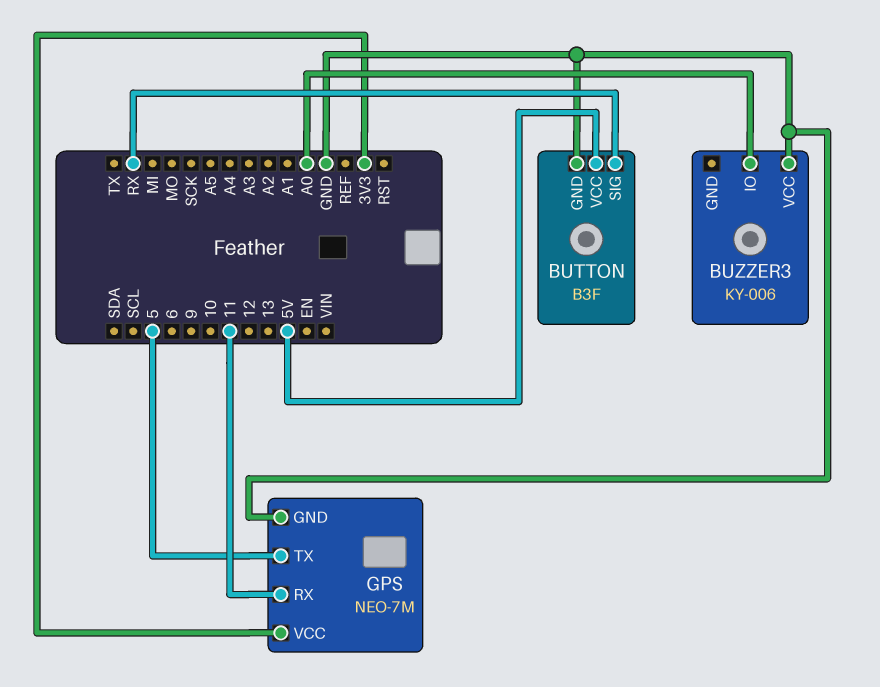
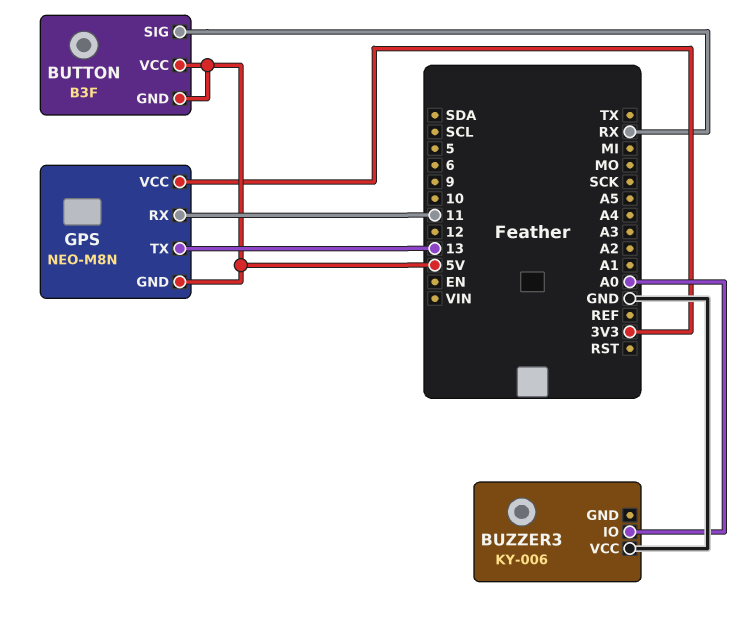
BUTTON pin GND: GND -> 5V
GPS: NEO-7M -> NEO-M8N
GPS pin GND: GND -> 5V
GPS pin TX: 5 -> 13

